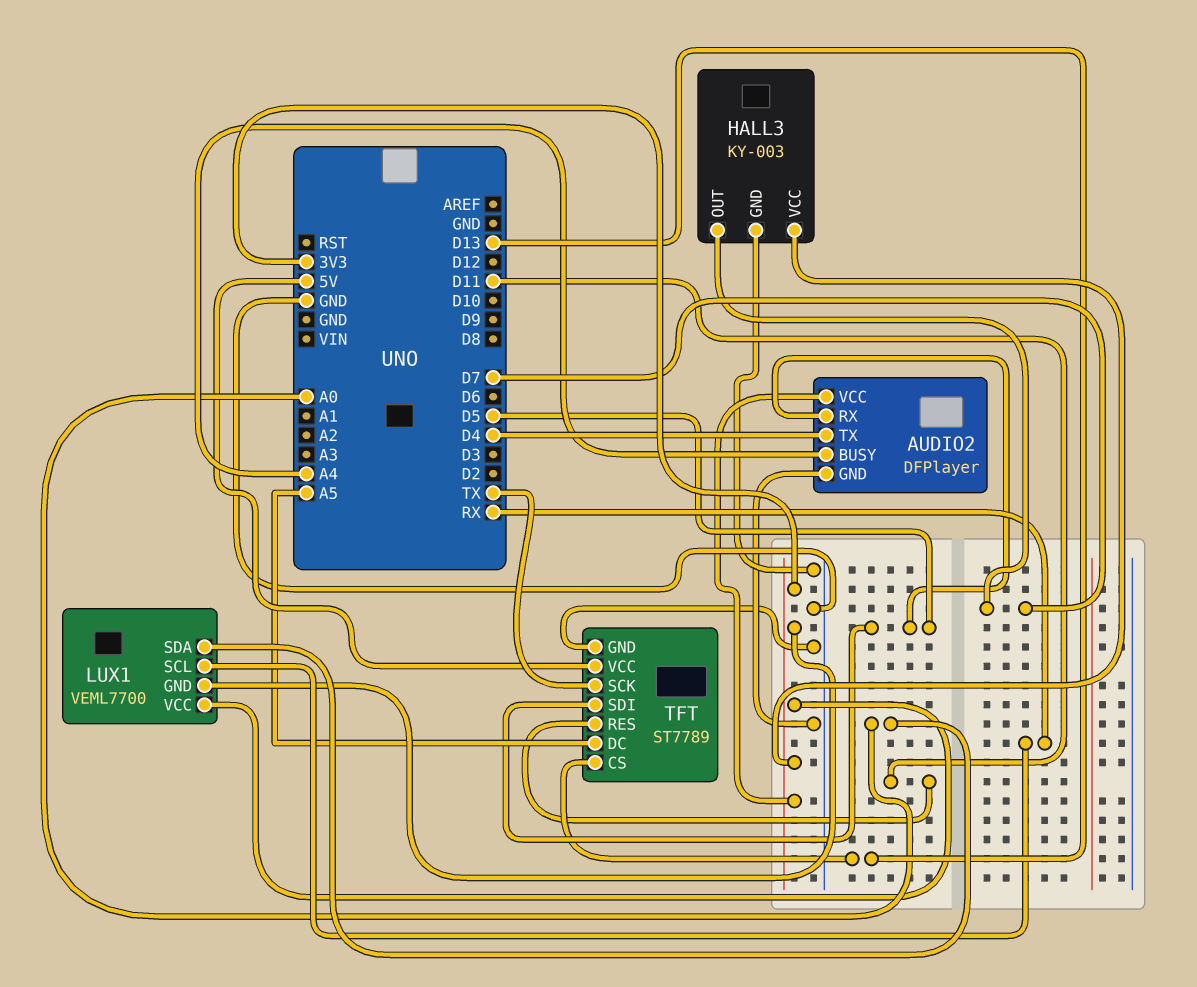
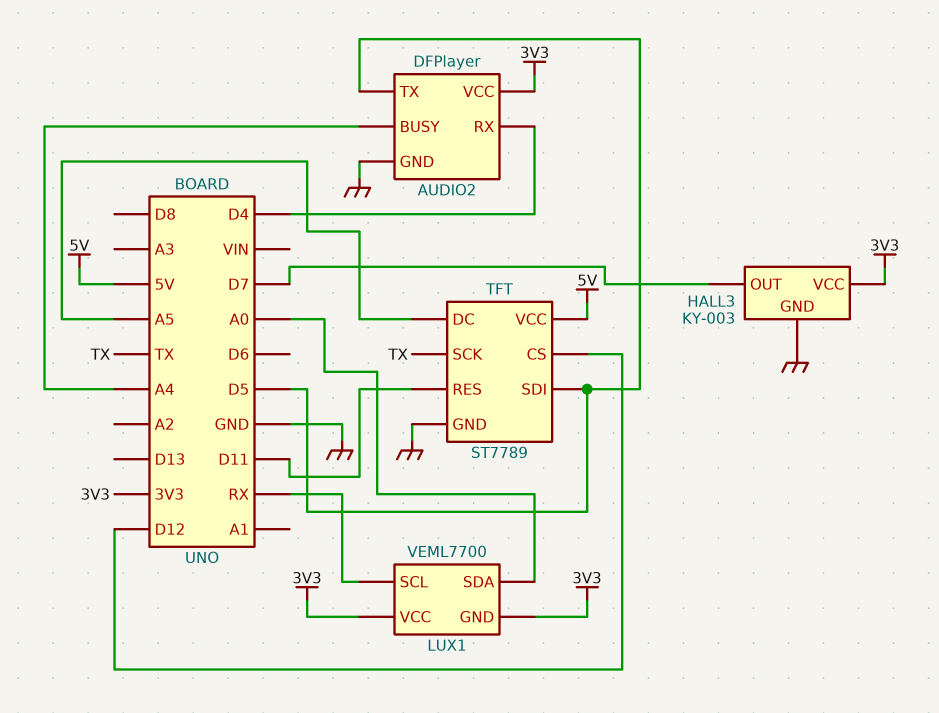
AUDIO2 pin RX: D5 -> D4
AUDIO2 pin TX: D4 -> D5
TFT pin CS: D13 -> D12

